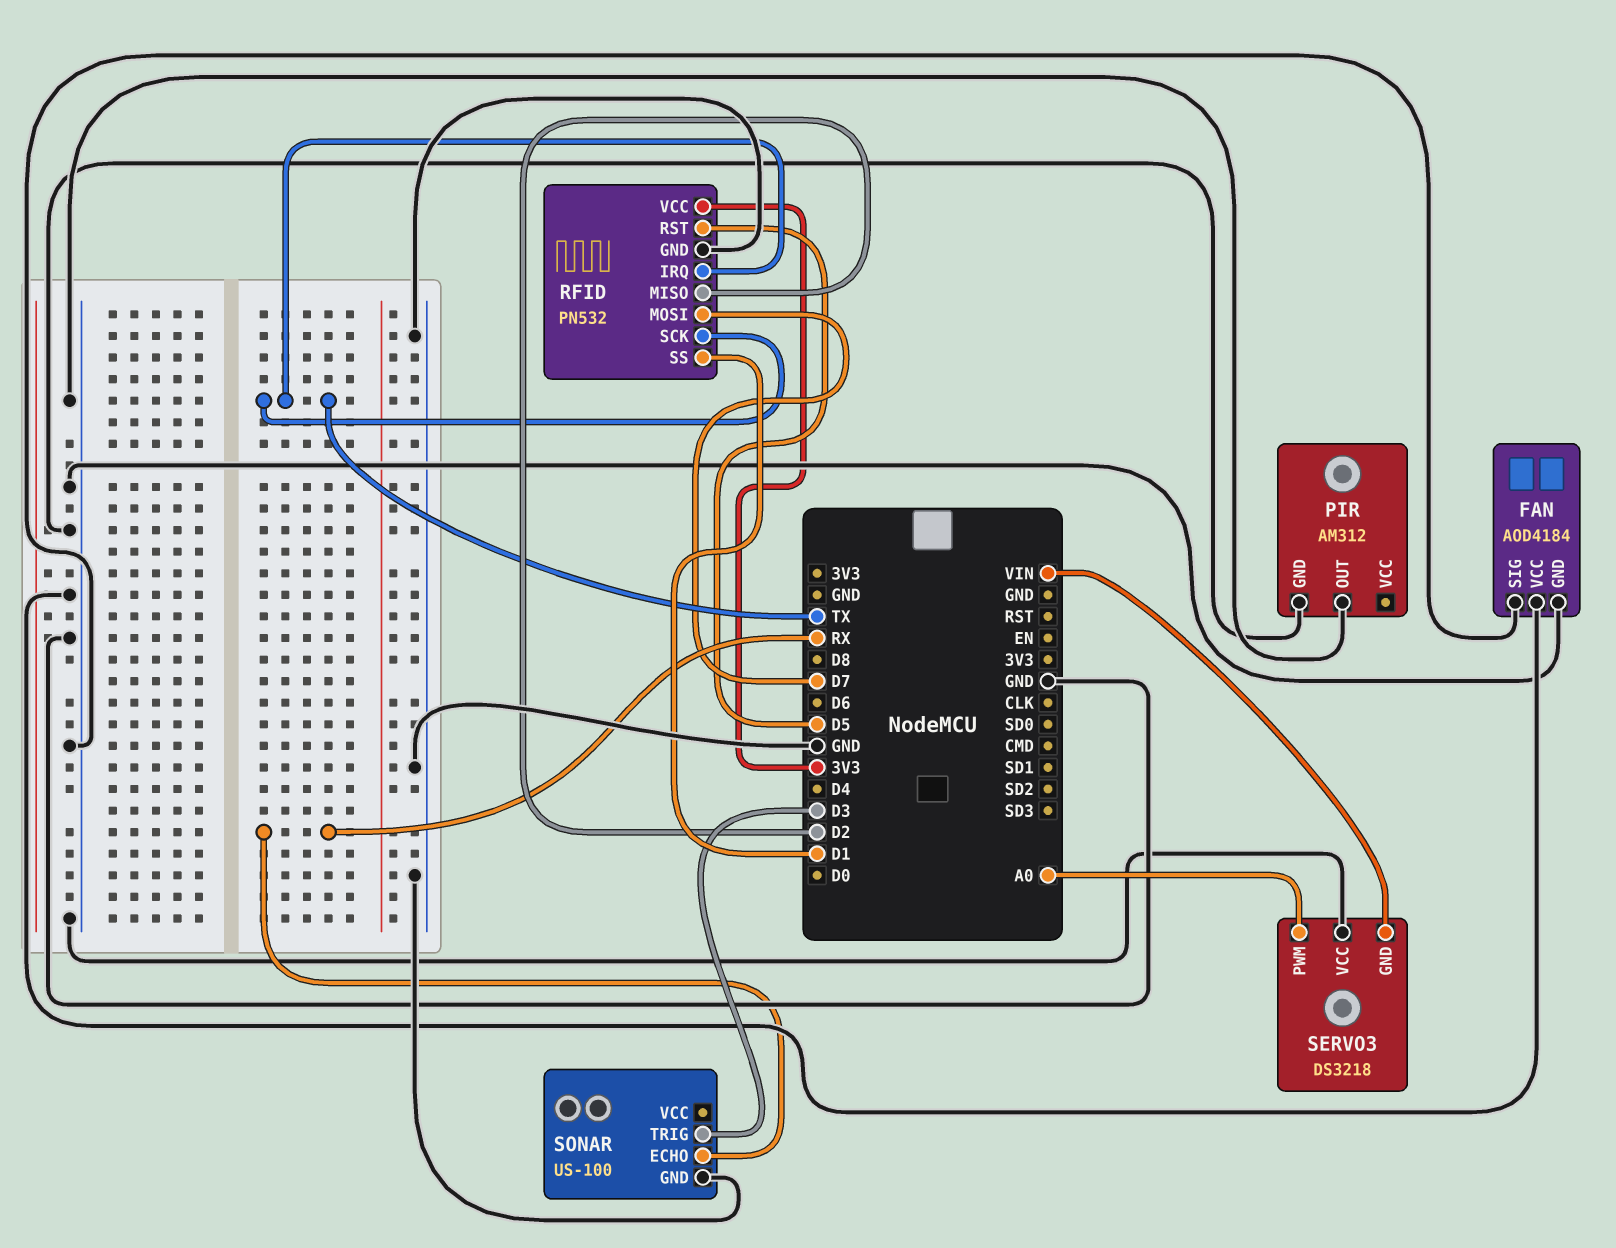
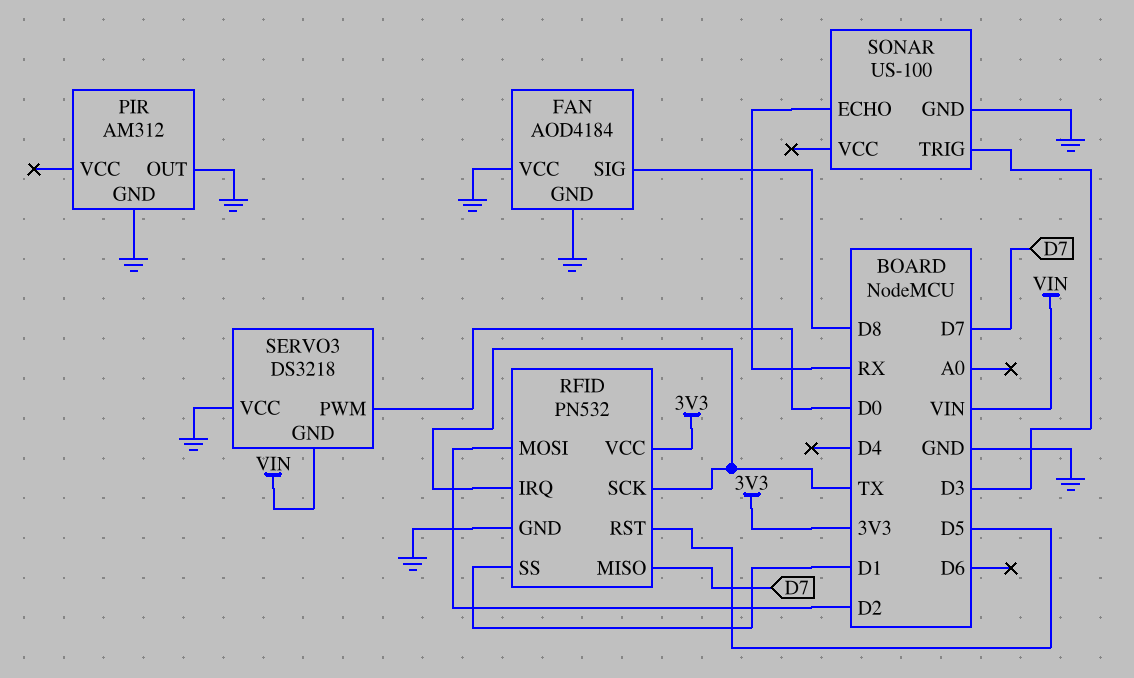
FAN pin SIG: GND -> D8
RFID pin MISO: D2 -> D7
RFID pin MOSI: D7 -> D2
SERVO3 pin PWM: A0 -> D0

